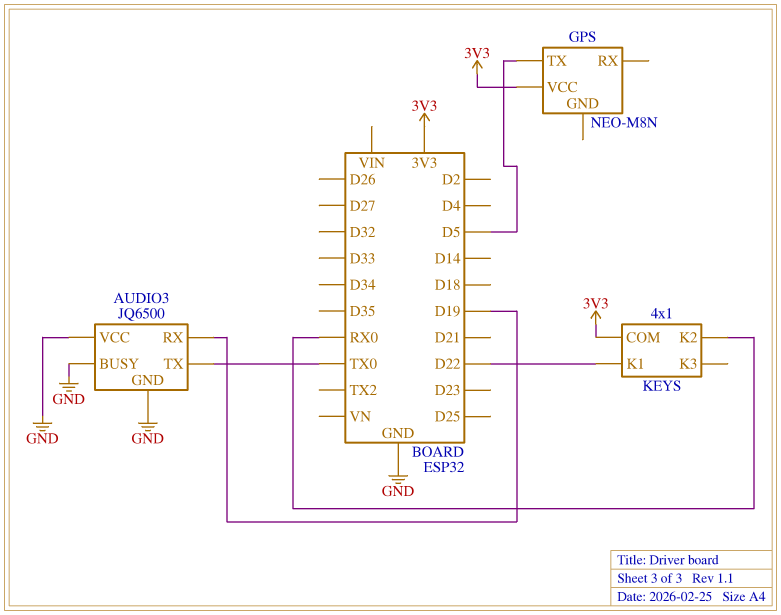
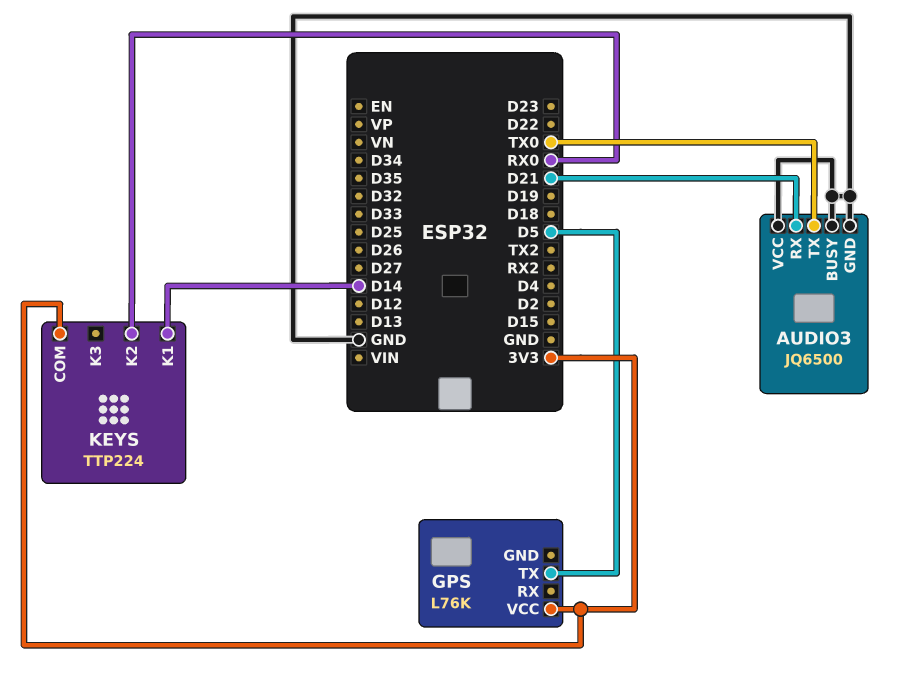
AUDIO3 pin RX: D19 -> D21
GPS: NEO-M8N -> L76K
KEYS: 4x1 -> TTP224
KEYS pin K1: D22 -> D14

